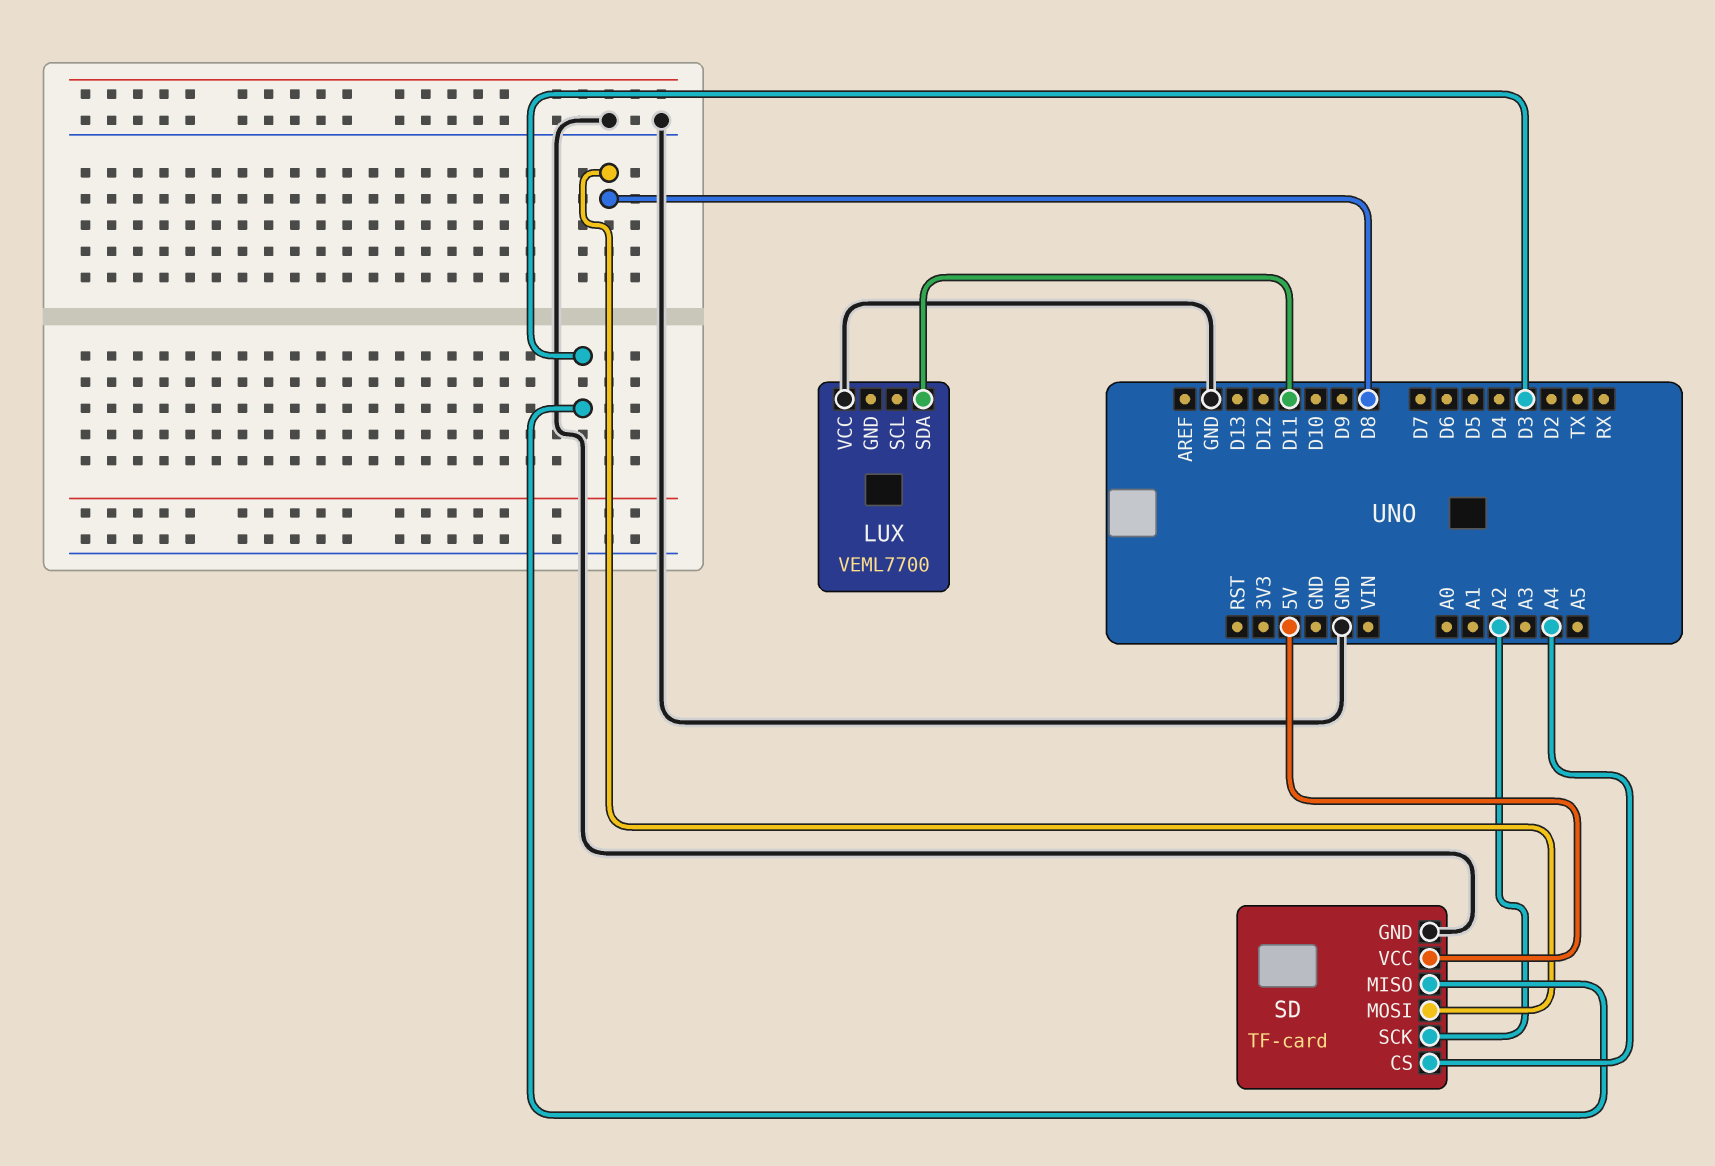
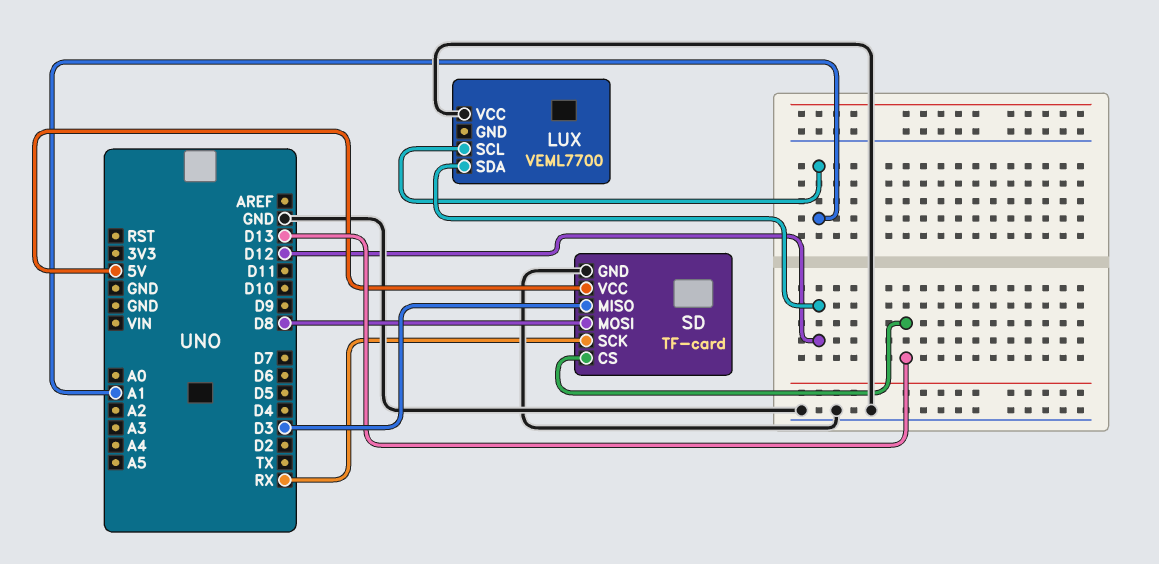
LUX pin SCL: none -> A1
LUX pin SDA: D11 -> D12
SD pin CS: A4 -> D13
SD pin SCK: A2 -> RX

